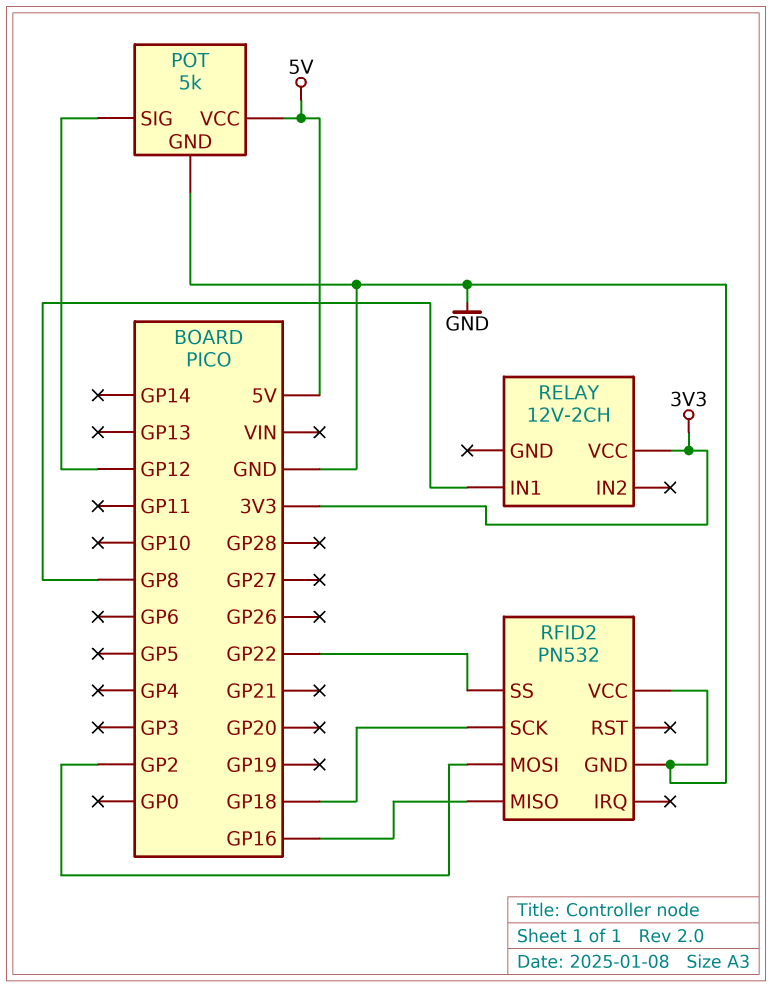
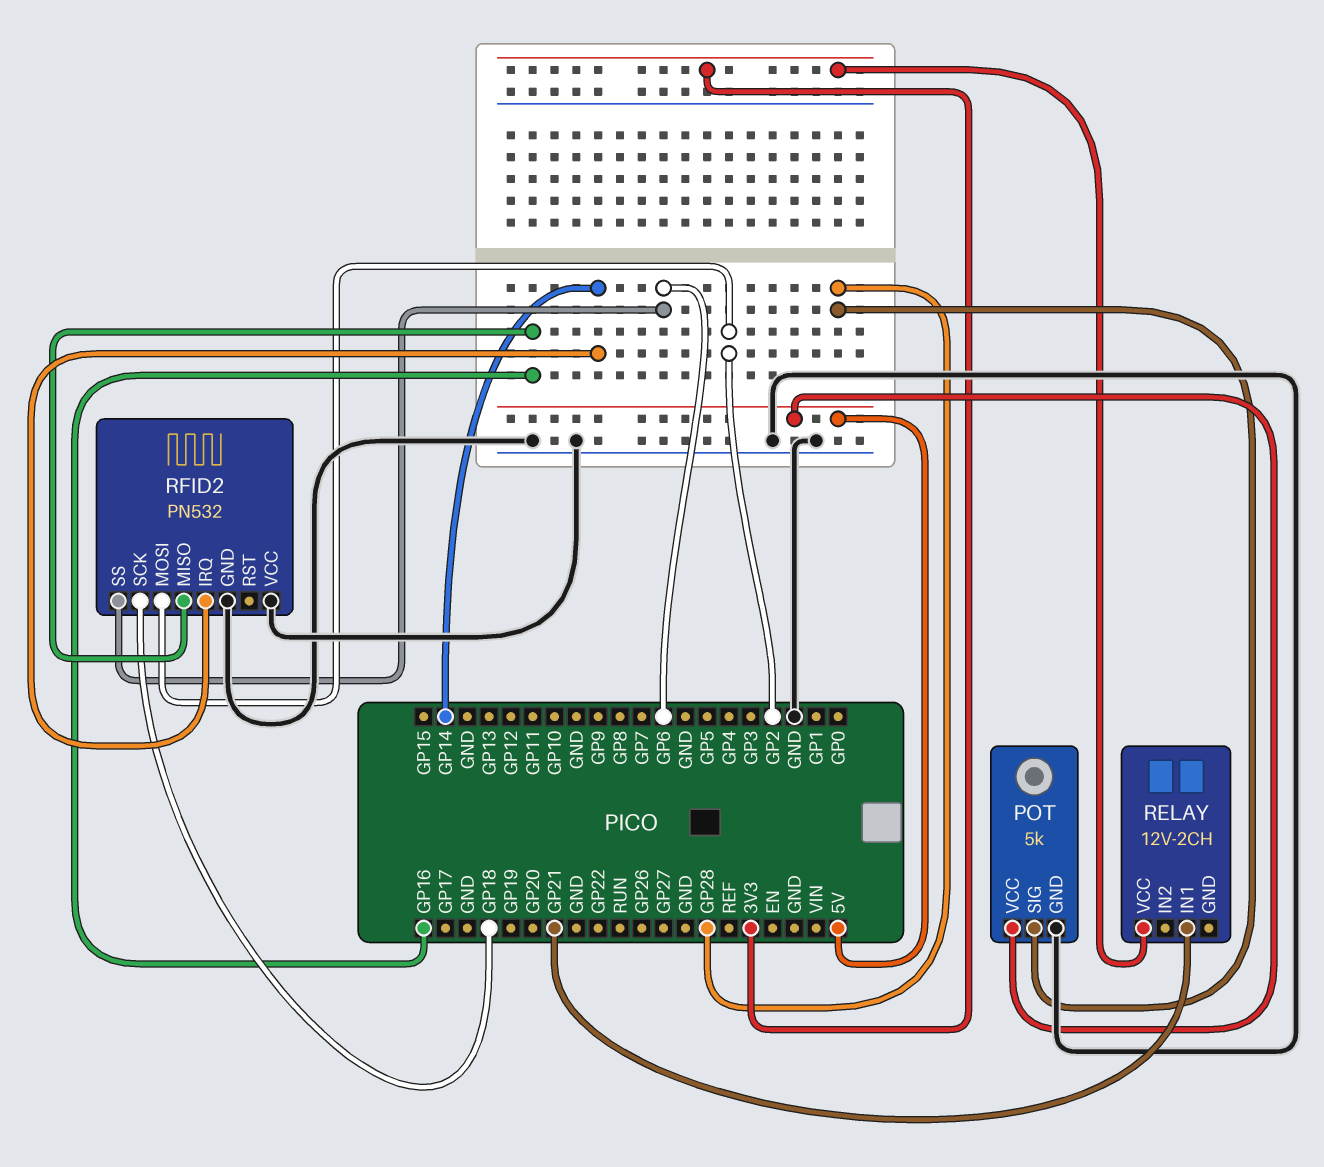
POT pin SIG: GP12 -> GP28
RELAY pin IN1: GP8 -> GP21
RFID2 pin IRQ: none -> GP14
RFID2 pin SS: GP22 -> GP6

